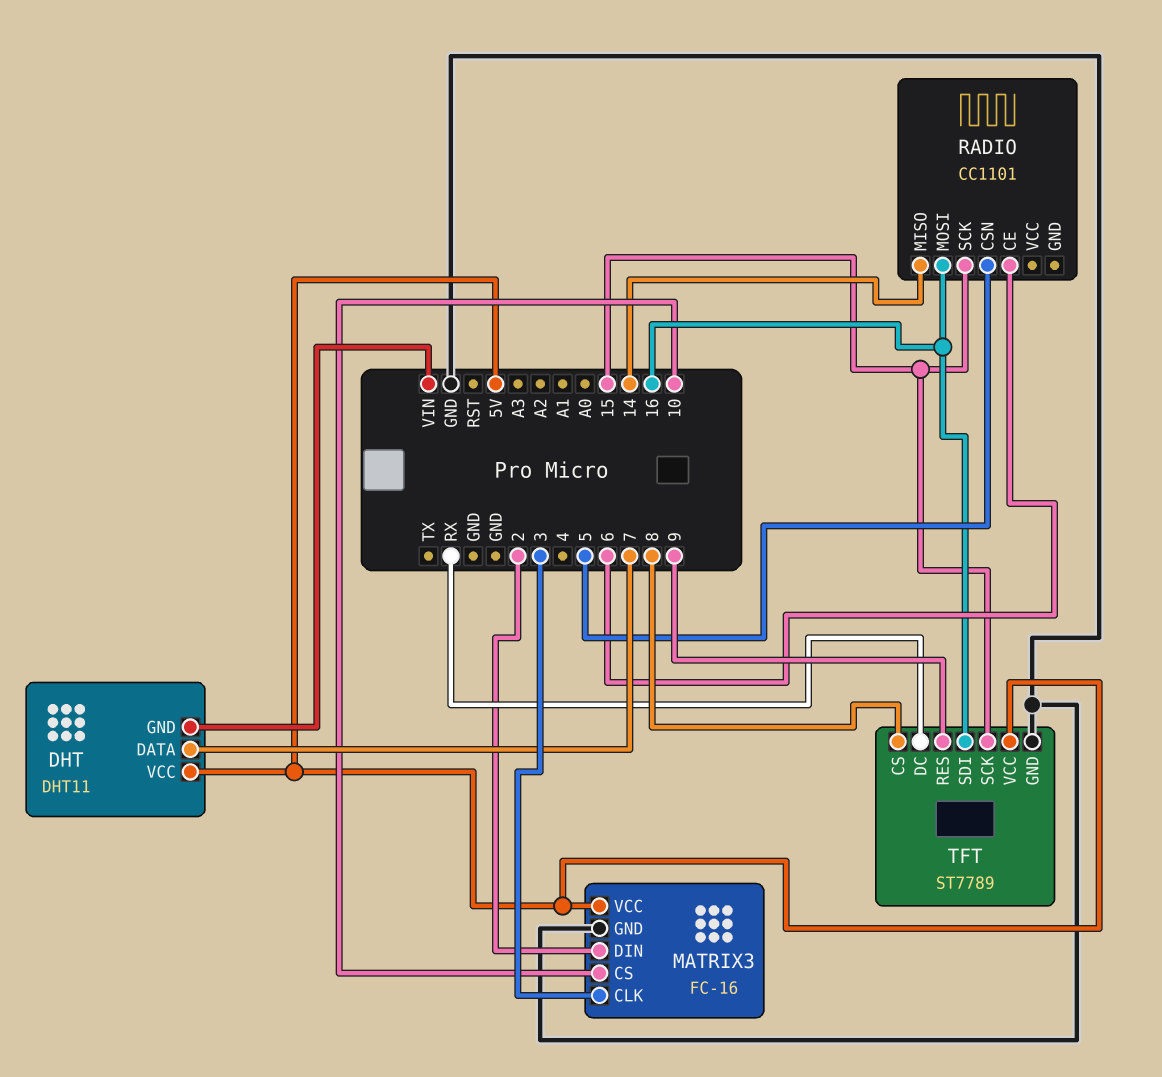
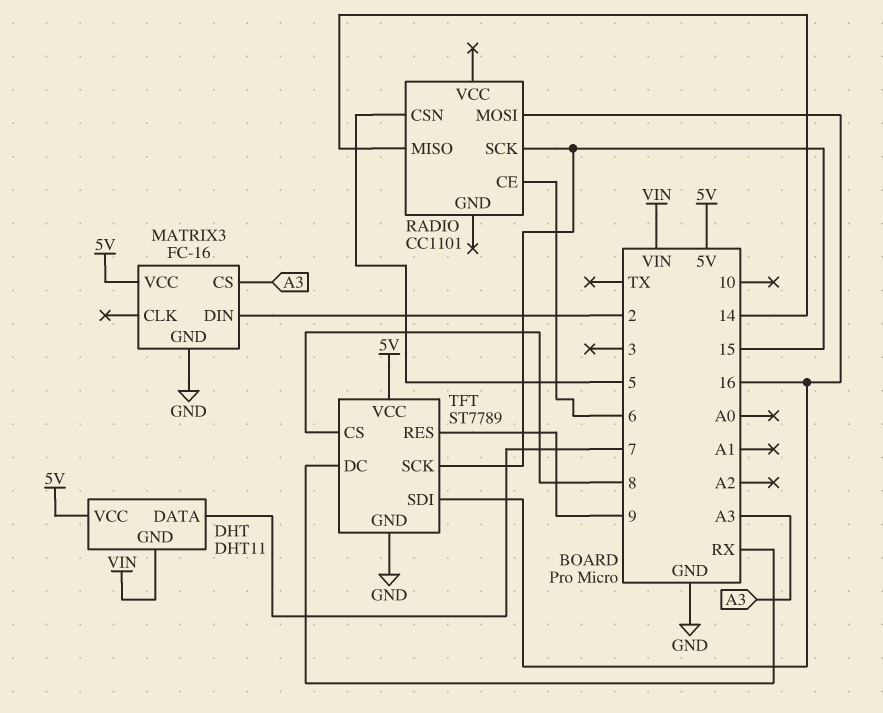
MATRIX3 pin CLK: 3 -> none
MATRIX3 pin CS: 10 -> A3

